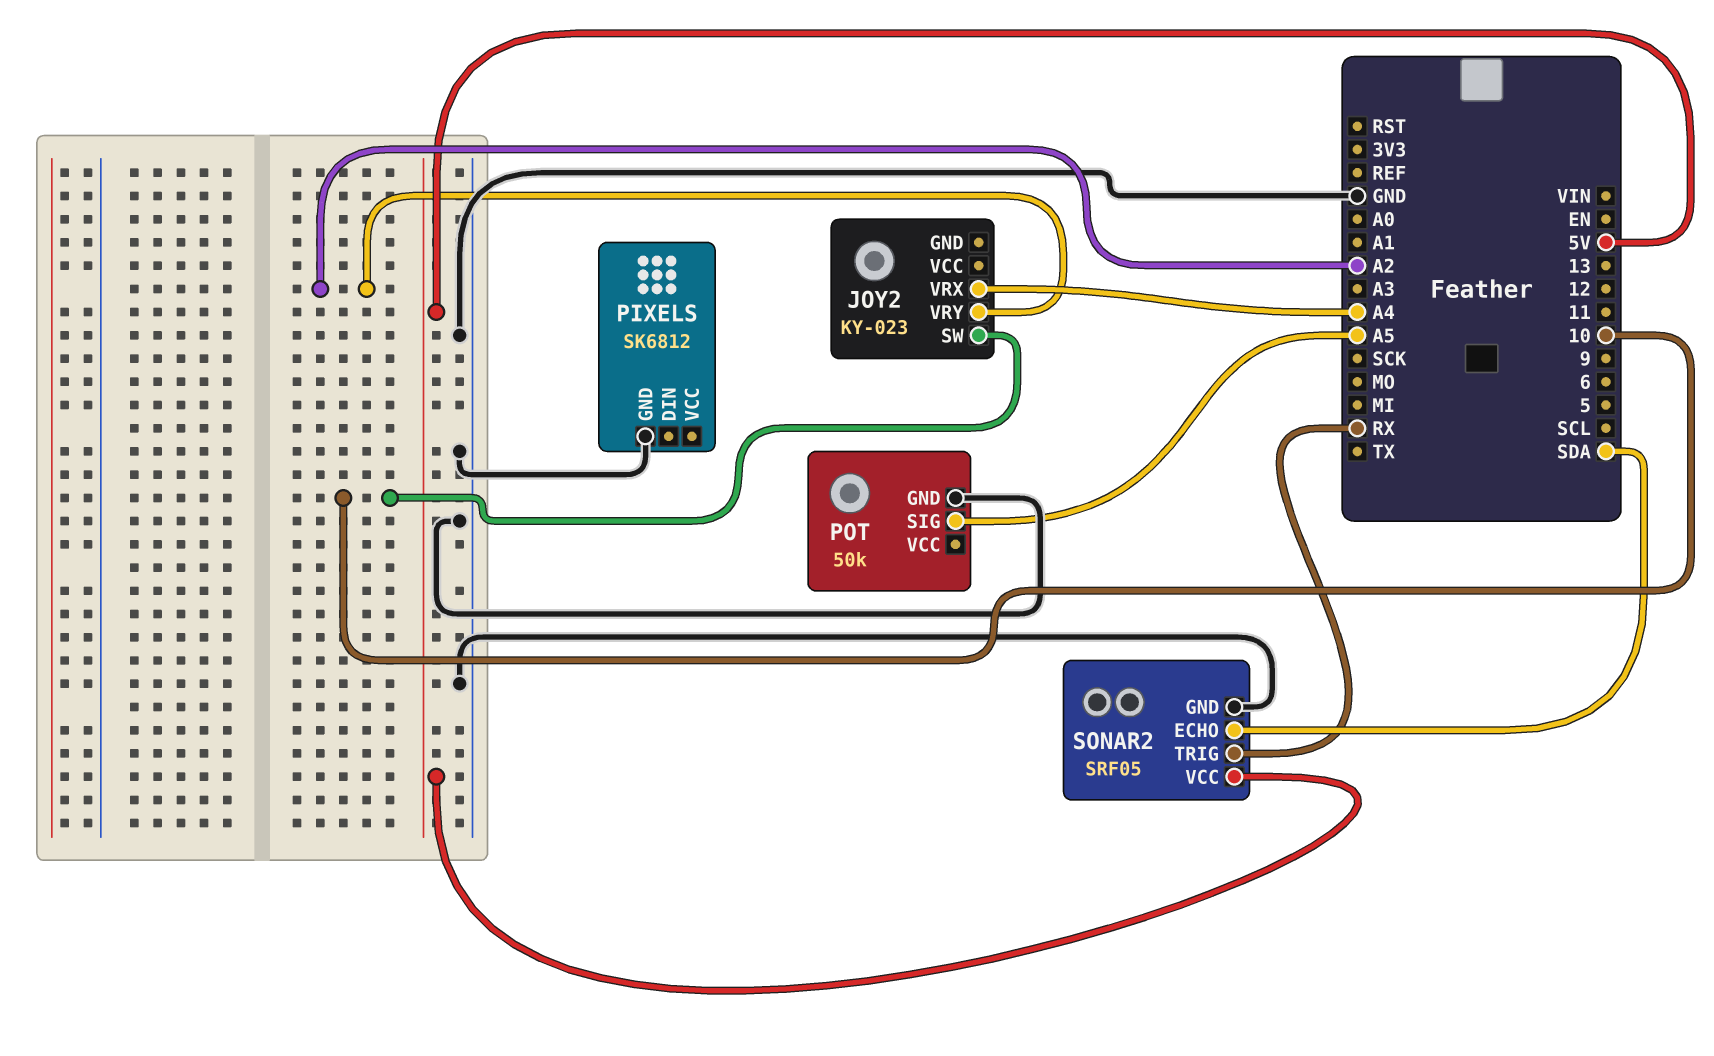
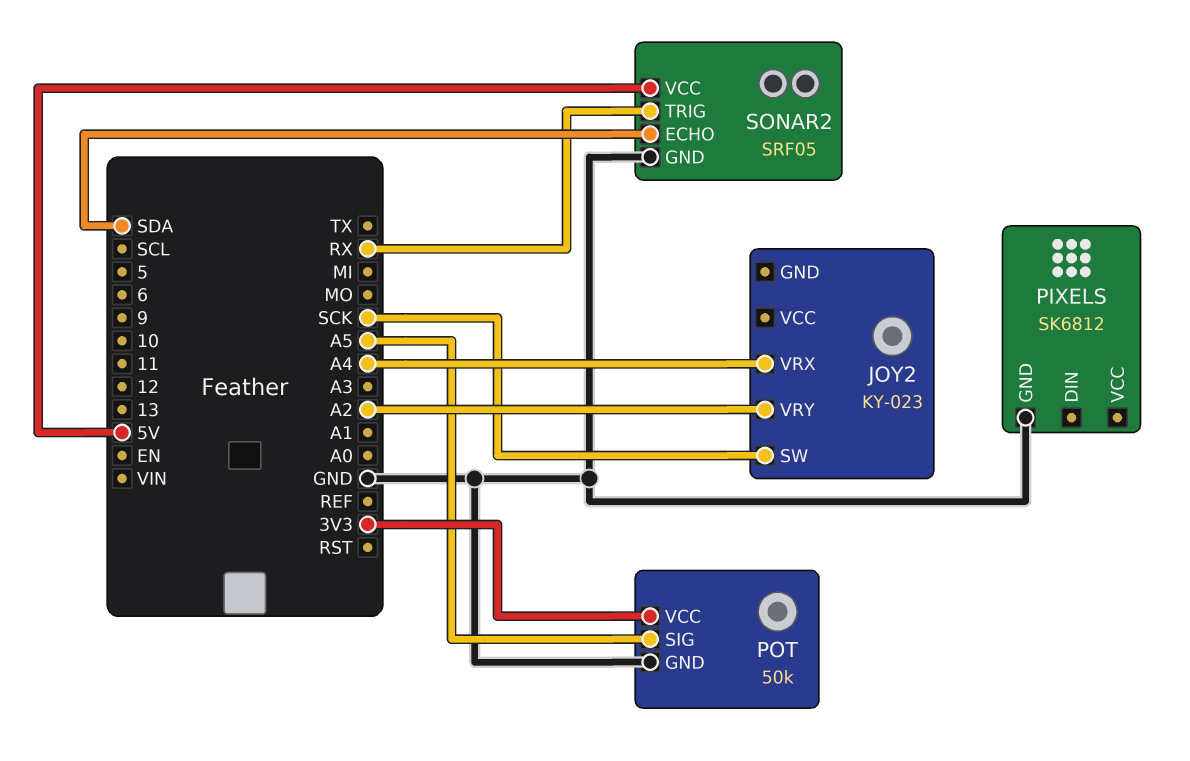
JOY2 pin SW: 10 -> SCK
POT pin VCC: none -> 3V3

